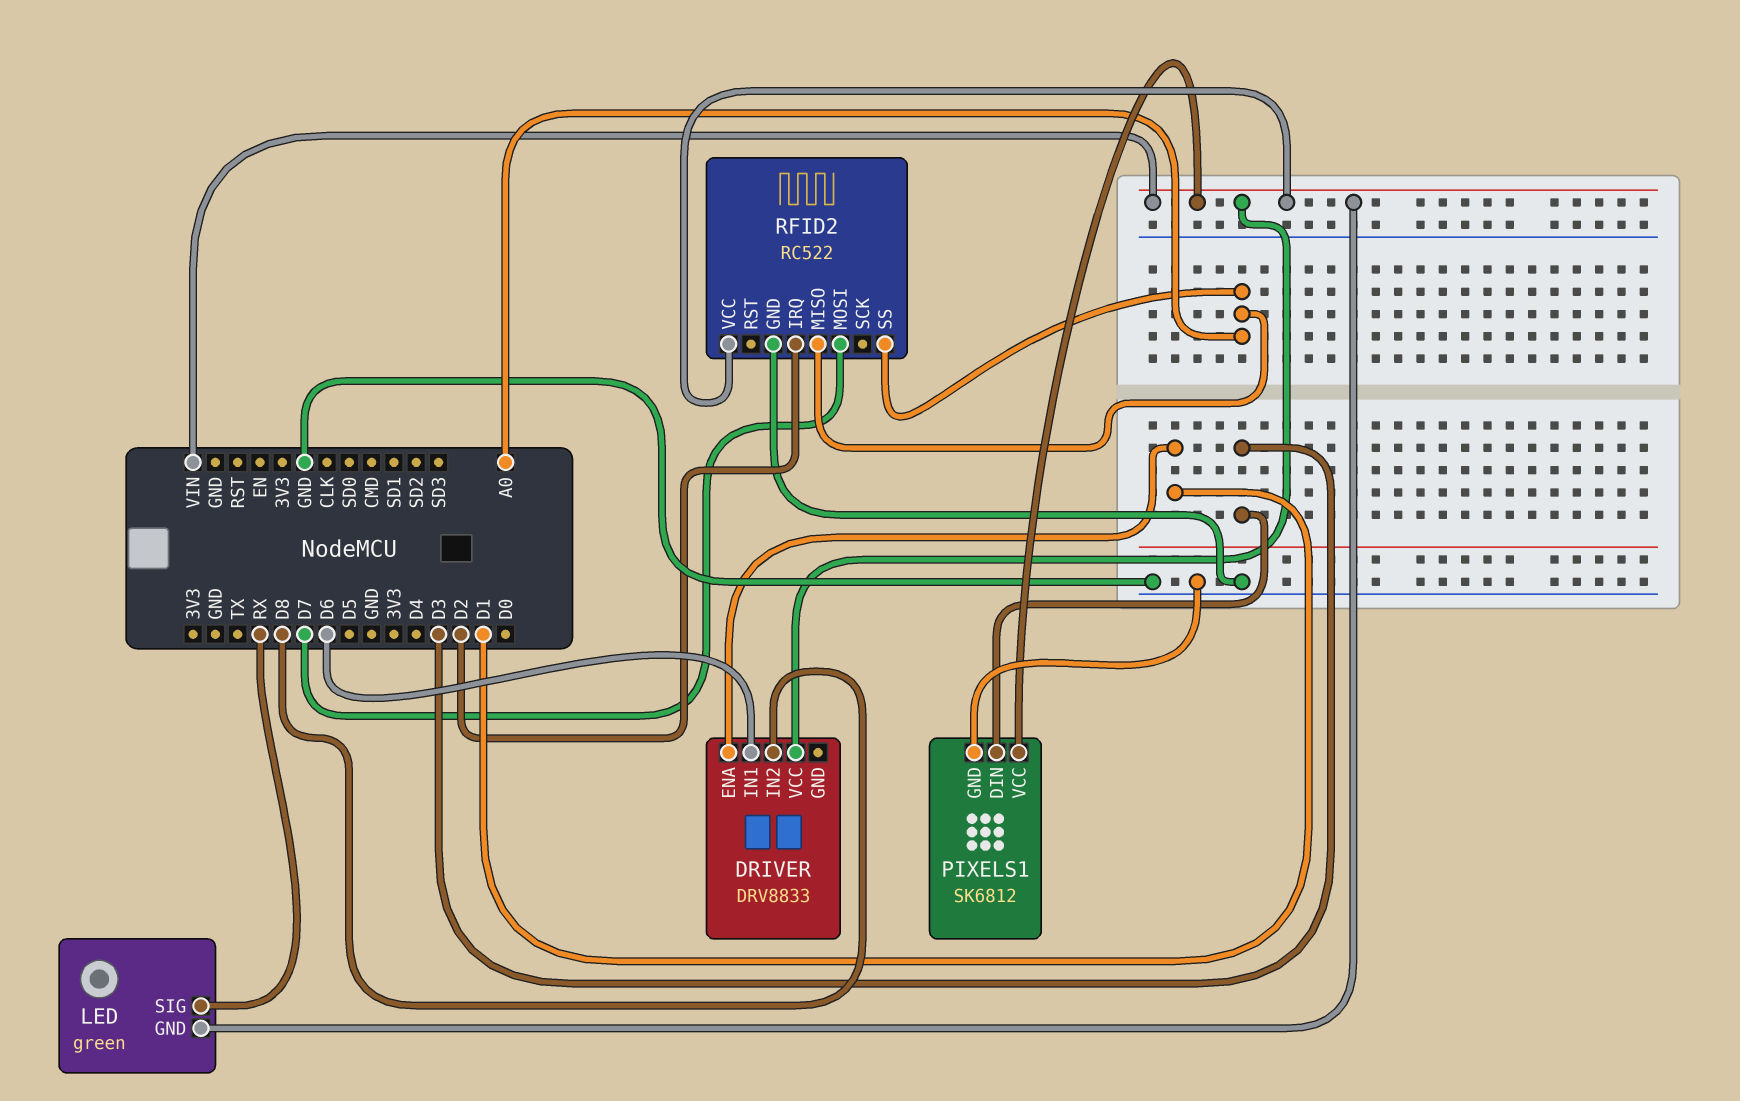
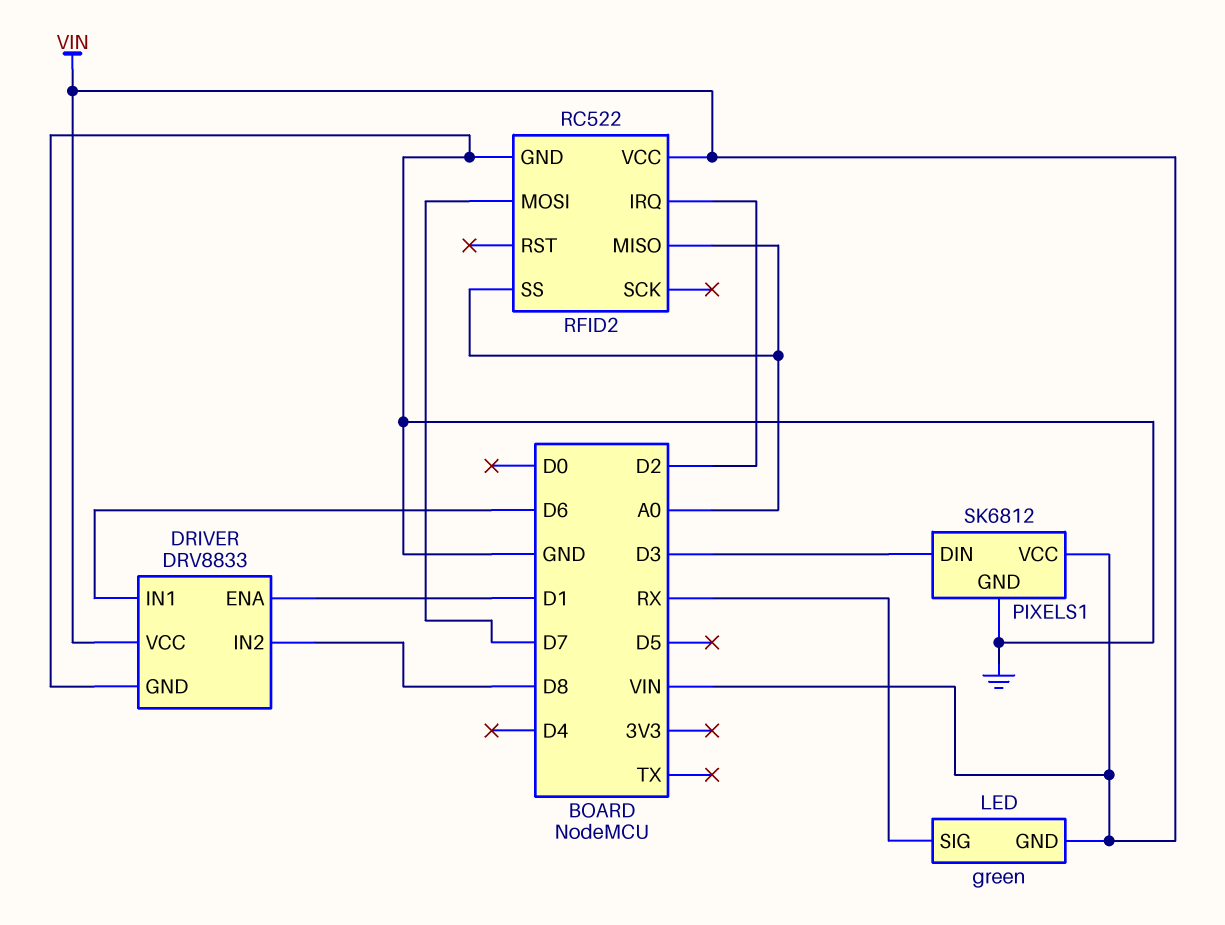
DRIVER pin GND: none -> GND

